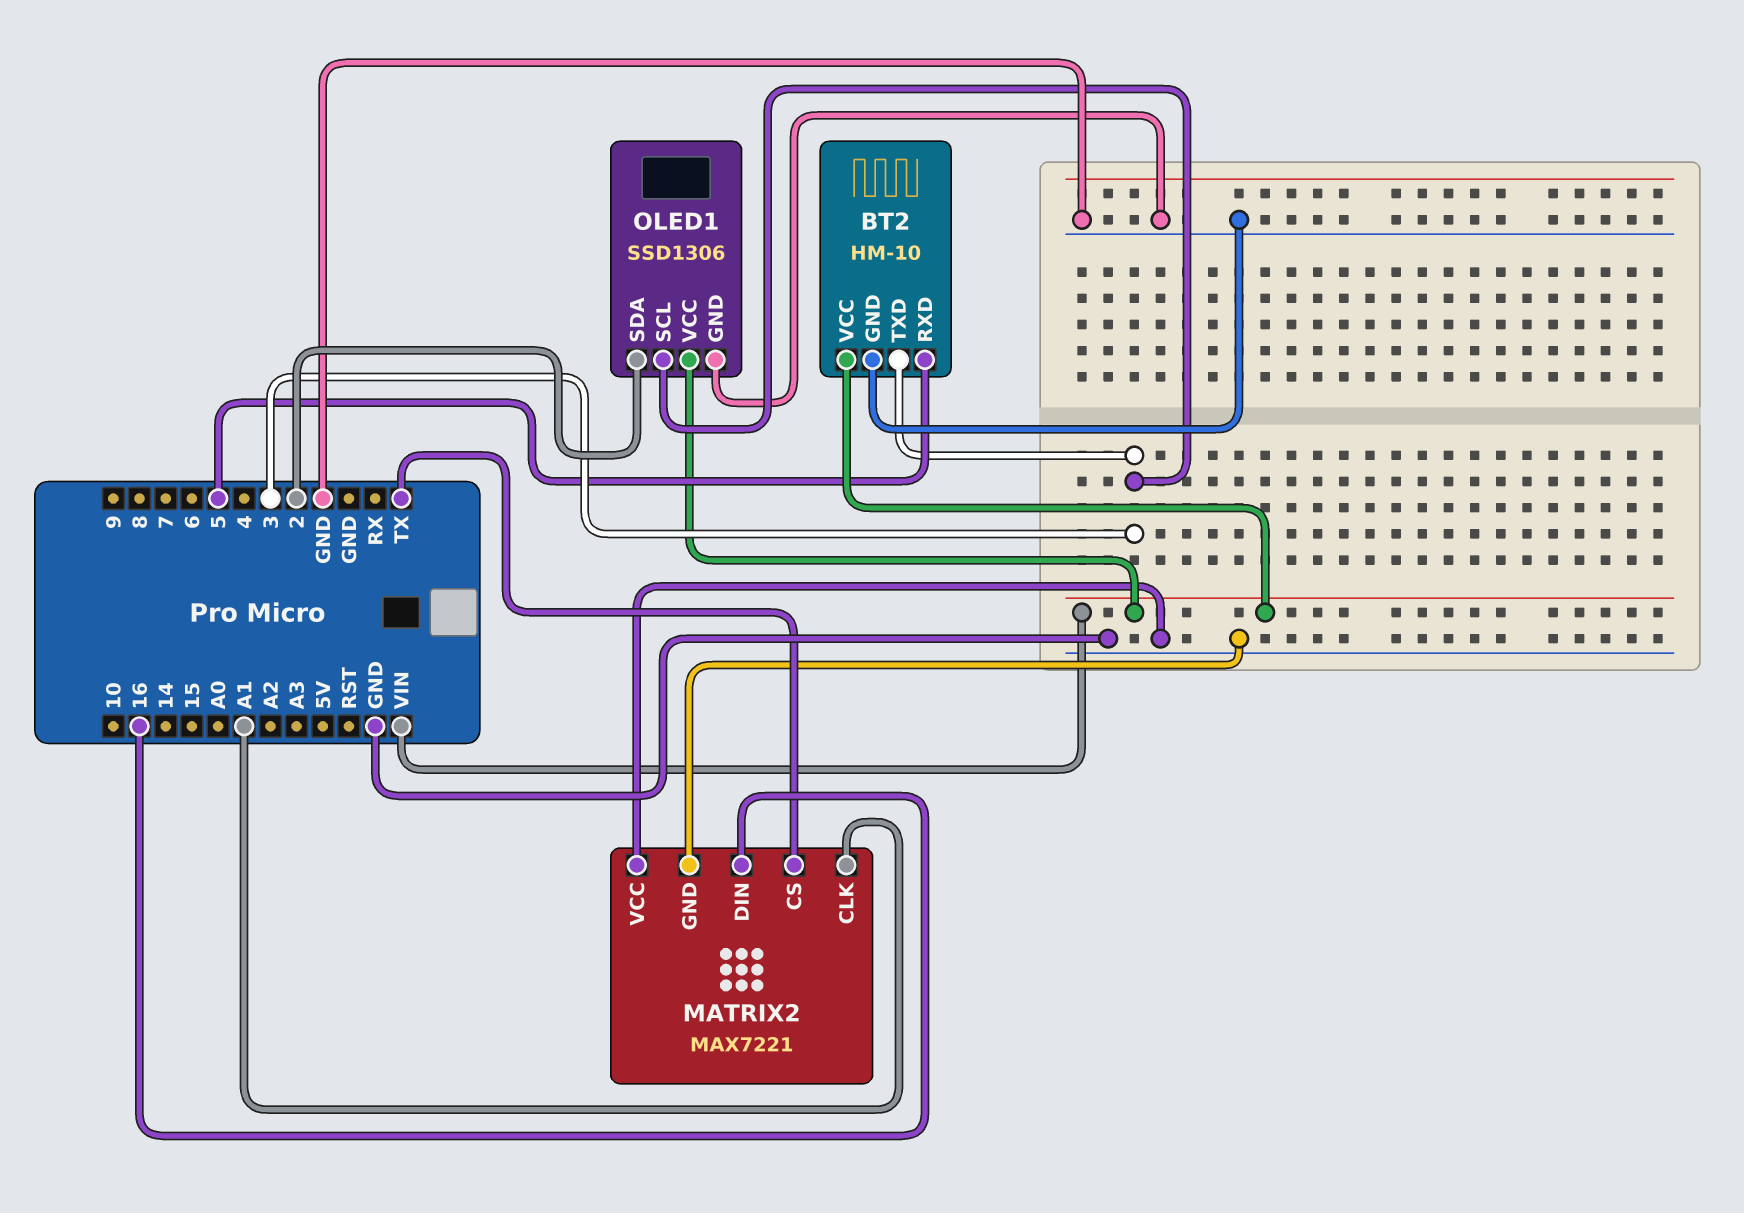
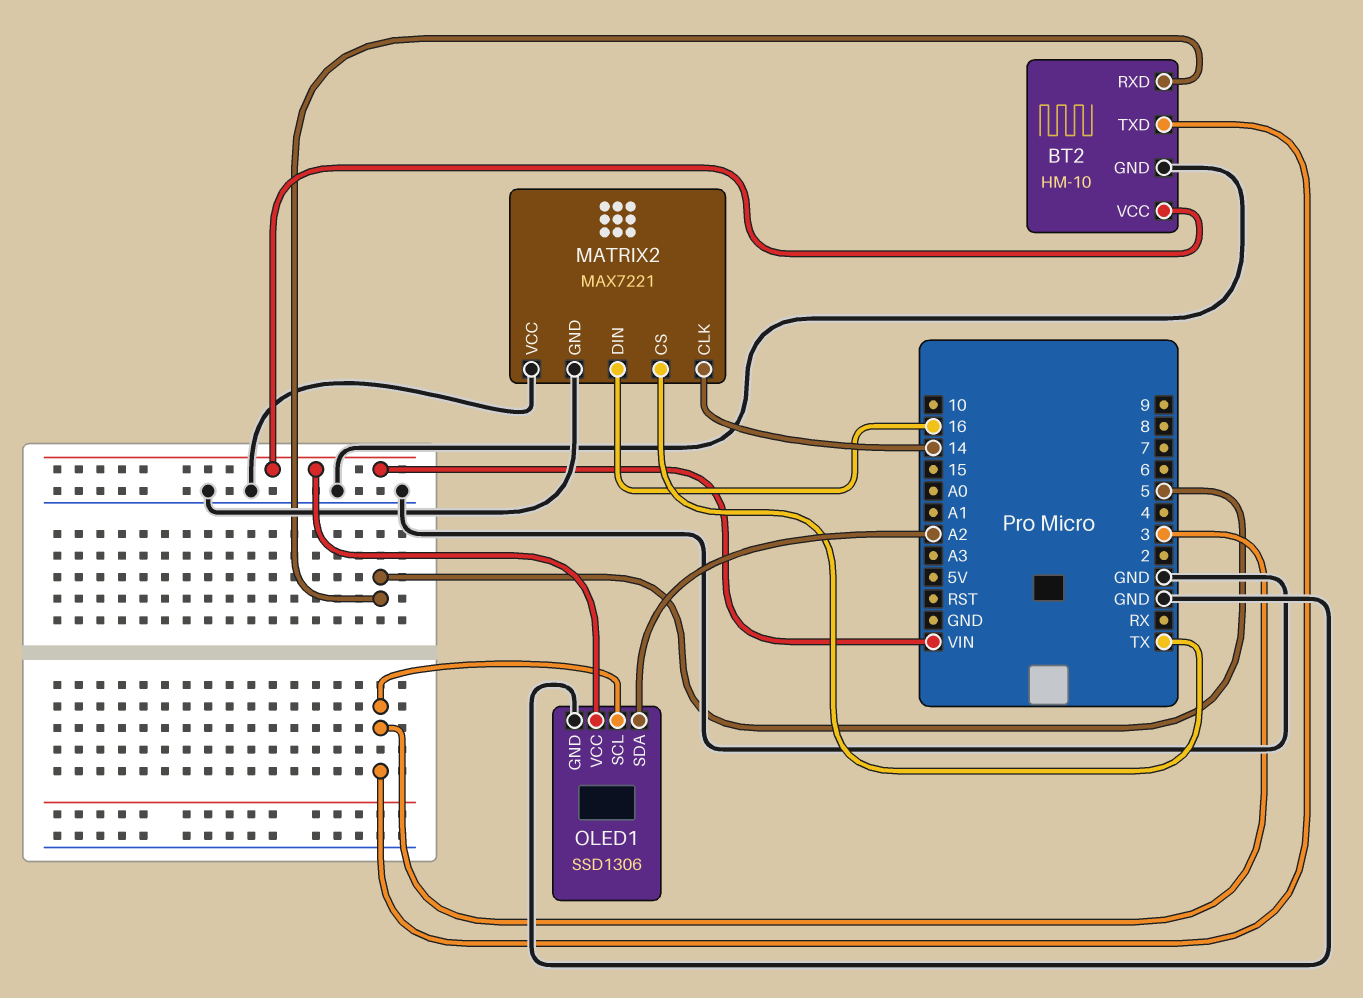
MATRIX2 pin CLK: A1 -> 14
OLED1 pin SDA: 2 -> A2

